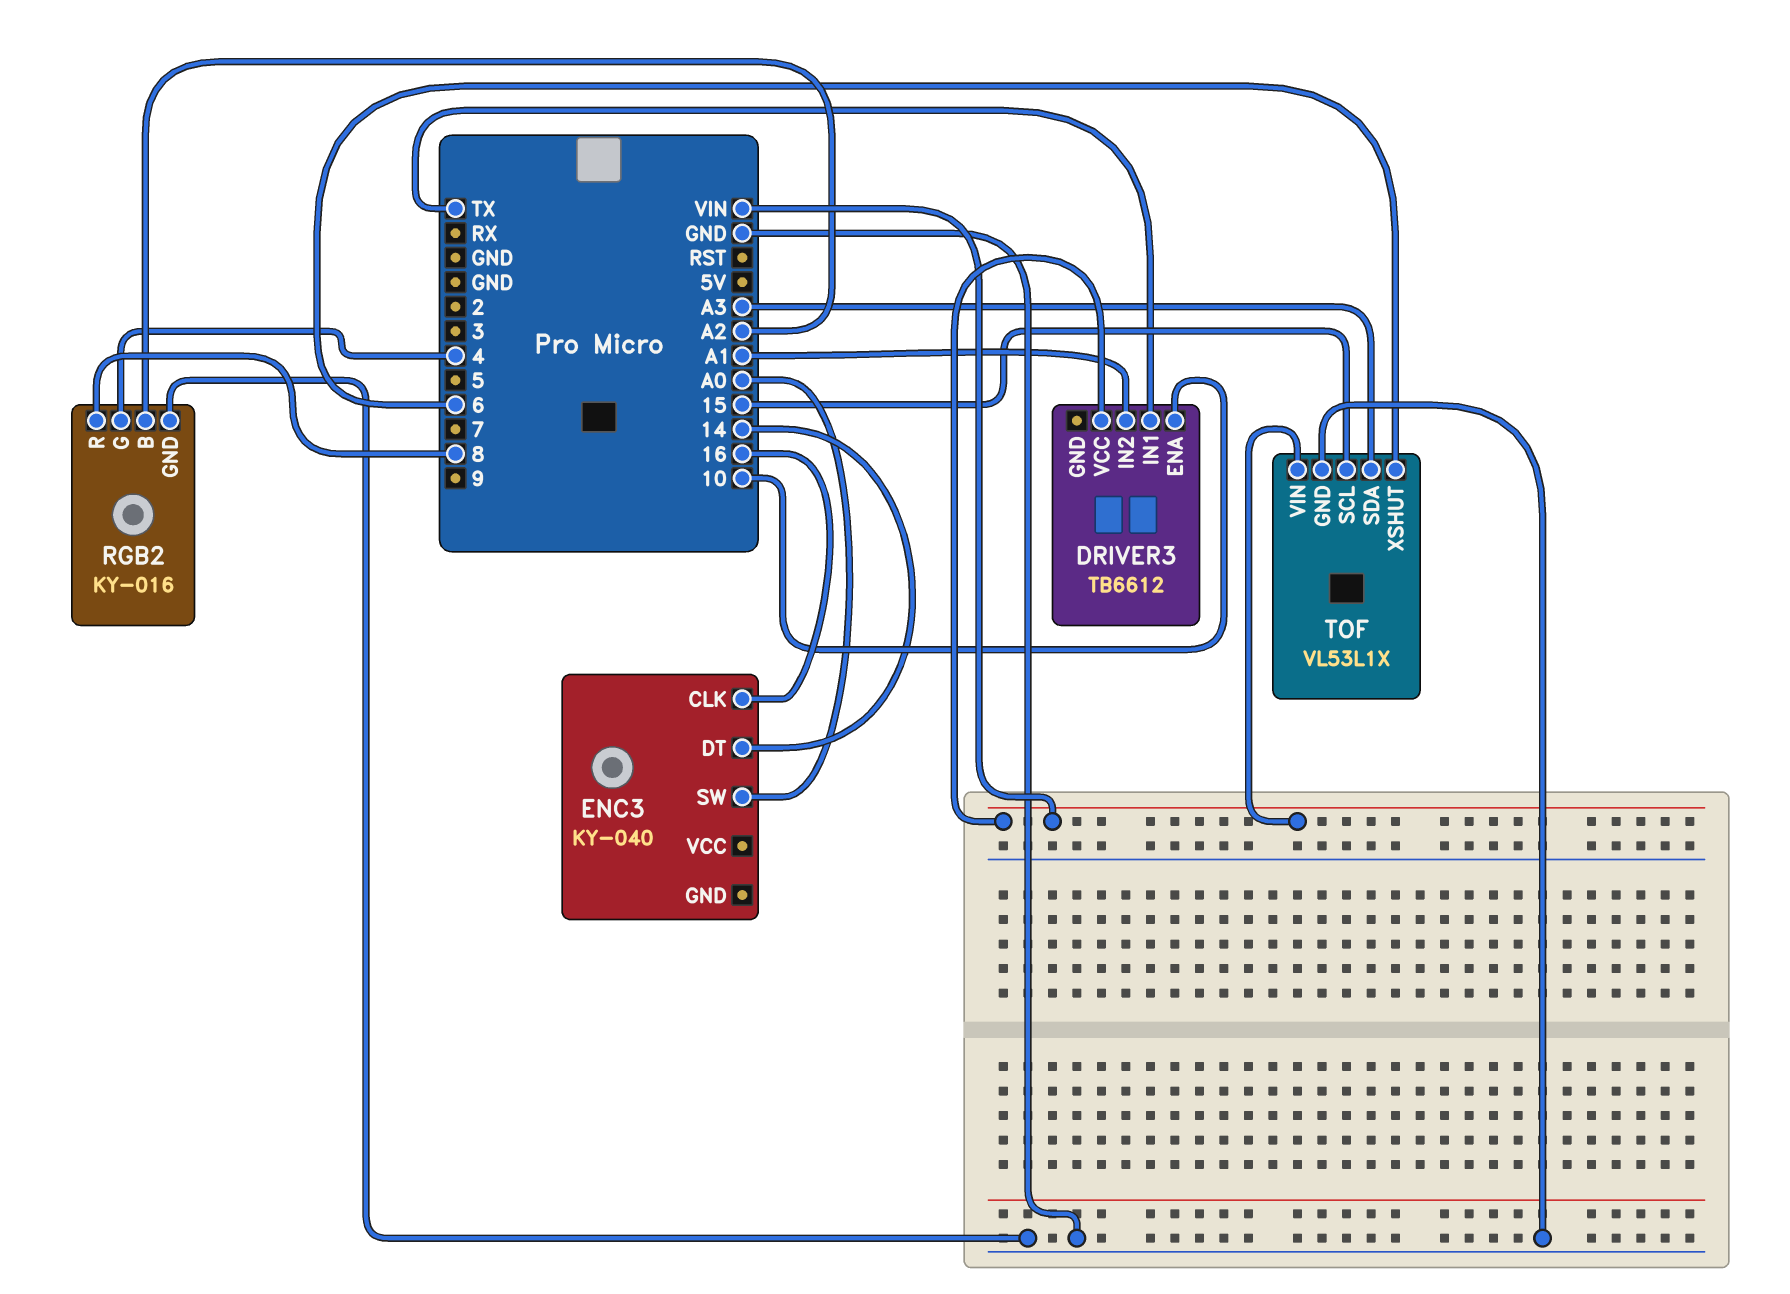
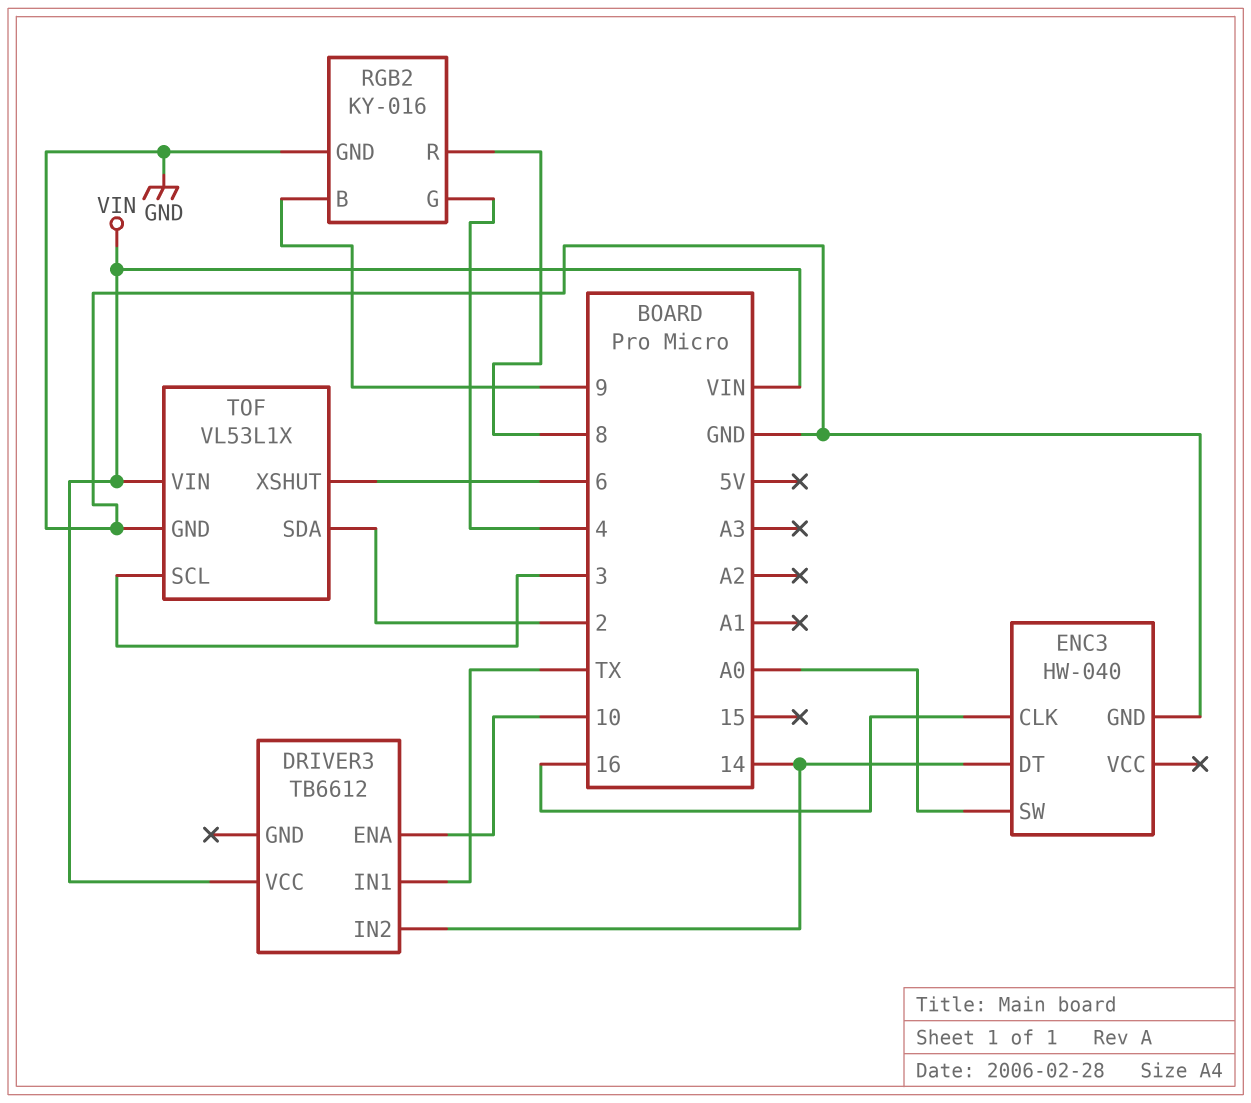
DRIVER3 pin IN2: A1 -> 14
ENC3: KY-040 -> HW-040
ENC3 pin GND: none -> GND
RGB2 pin B: A2 -> 9
TOF pin SCL: 15 -> 3
TOF pin SDA: A3 -> 2

